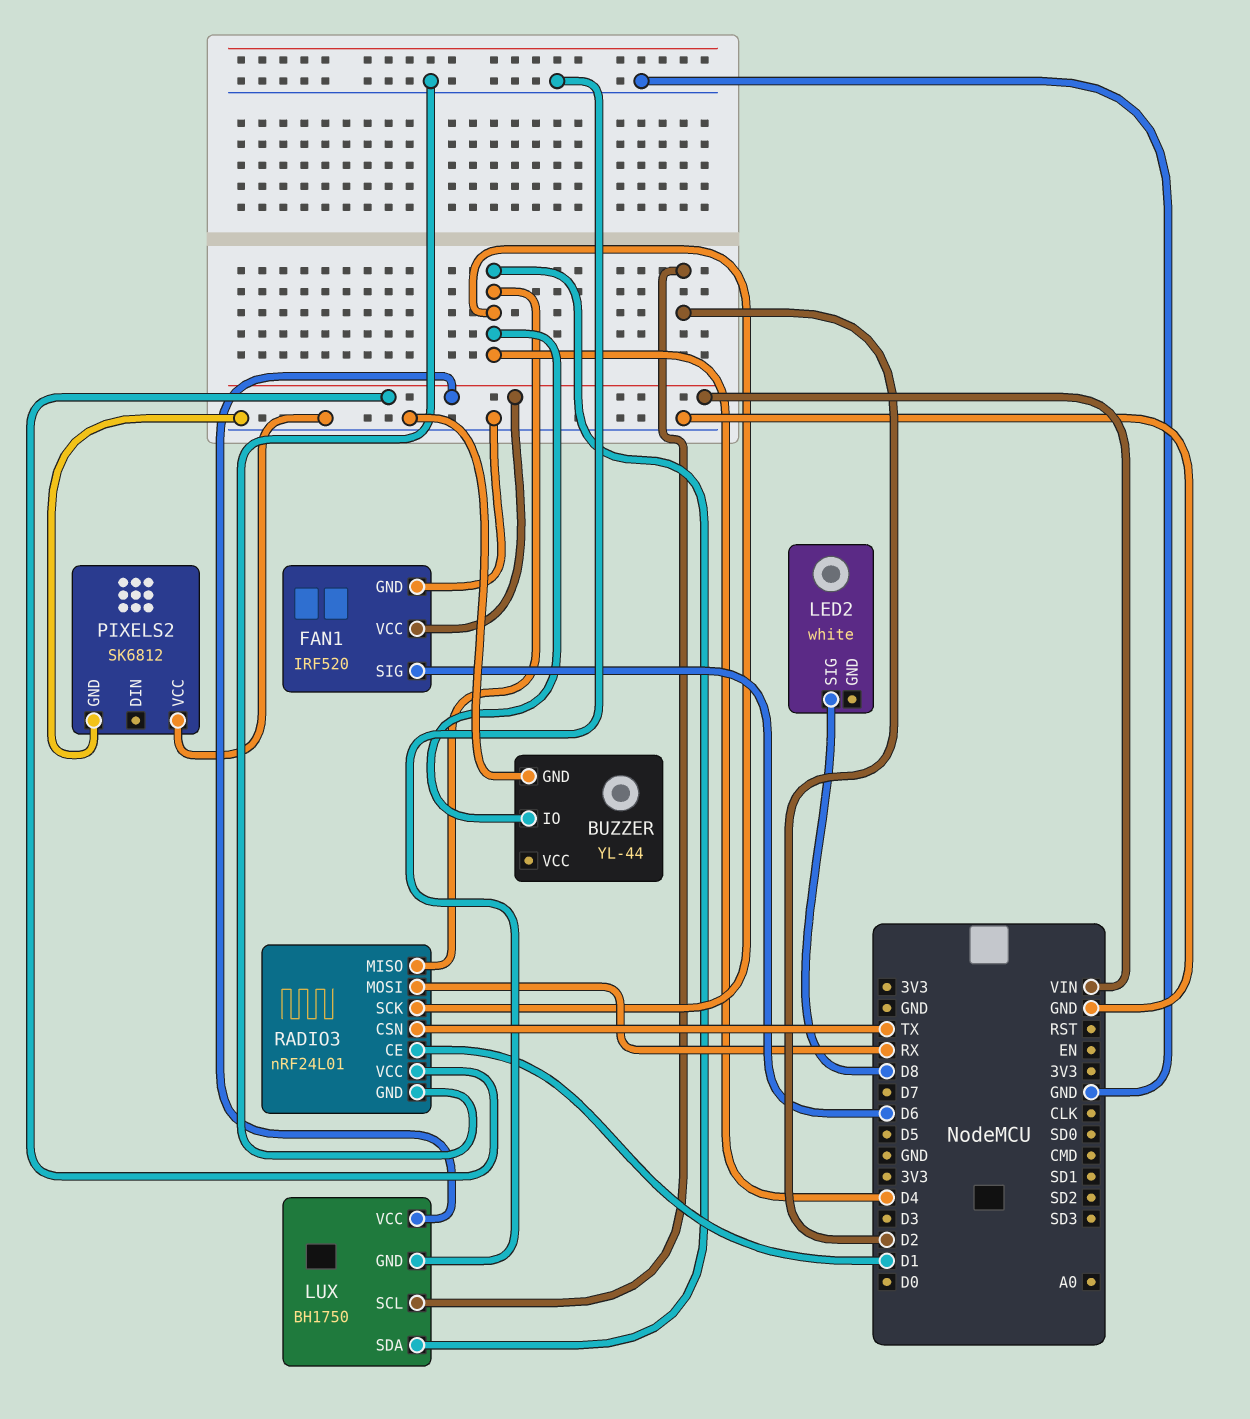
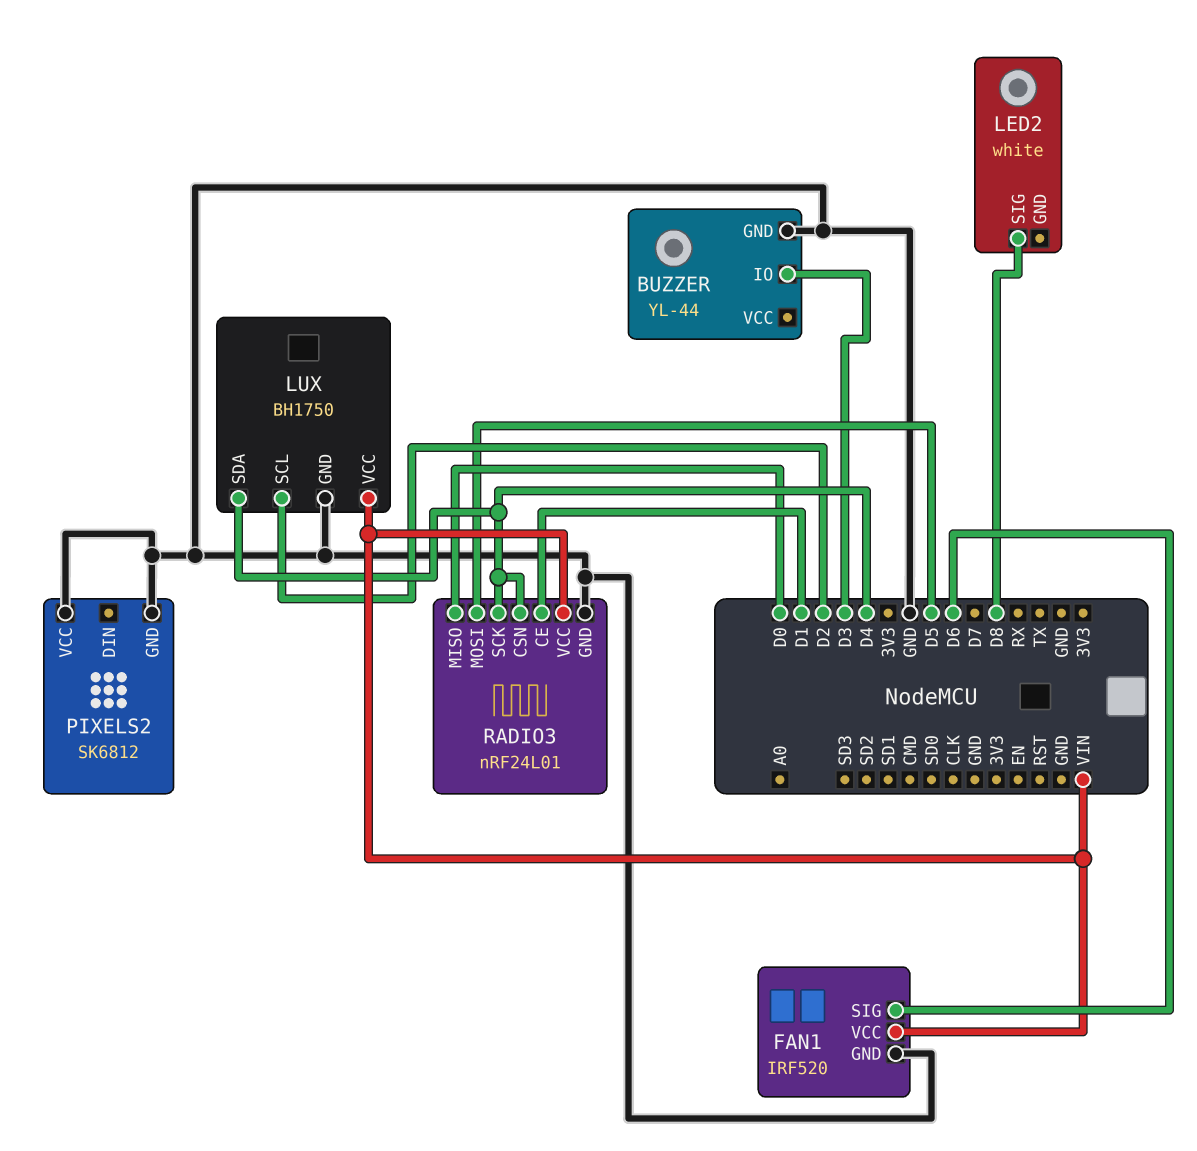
BUZZER pin IO: D4 -> D3
RADIO3 pin CSN: TX -> D4
RADIO3 pin MISO: D4 -> D0
RADIO3 pin MOSI: RX -> D5

